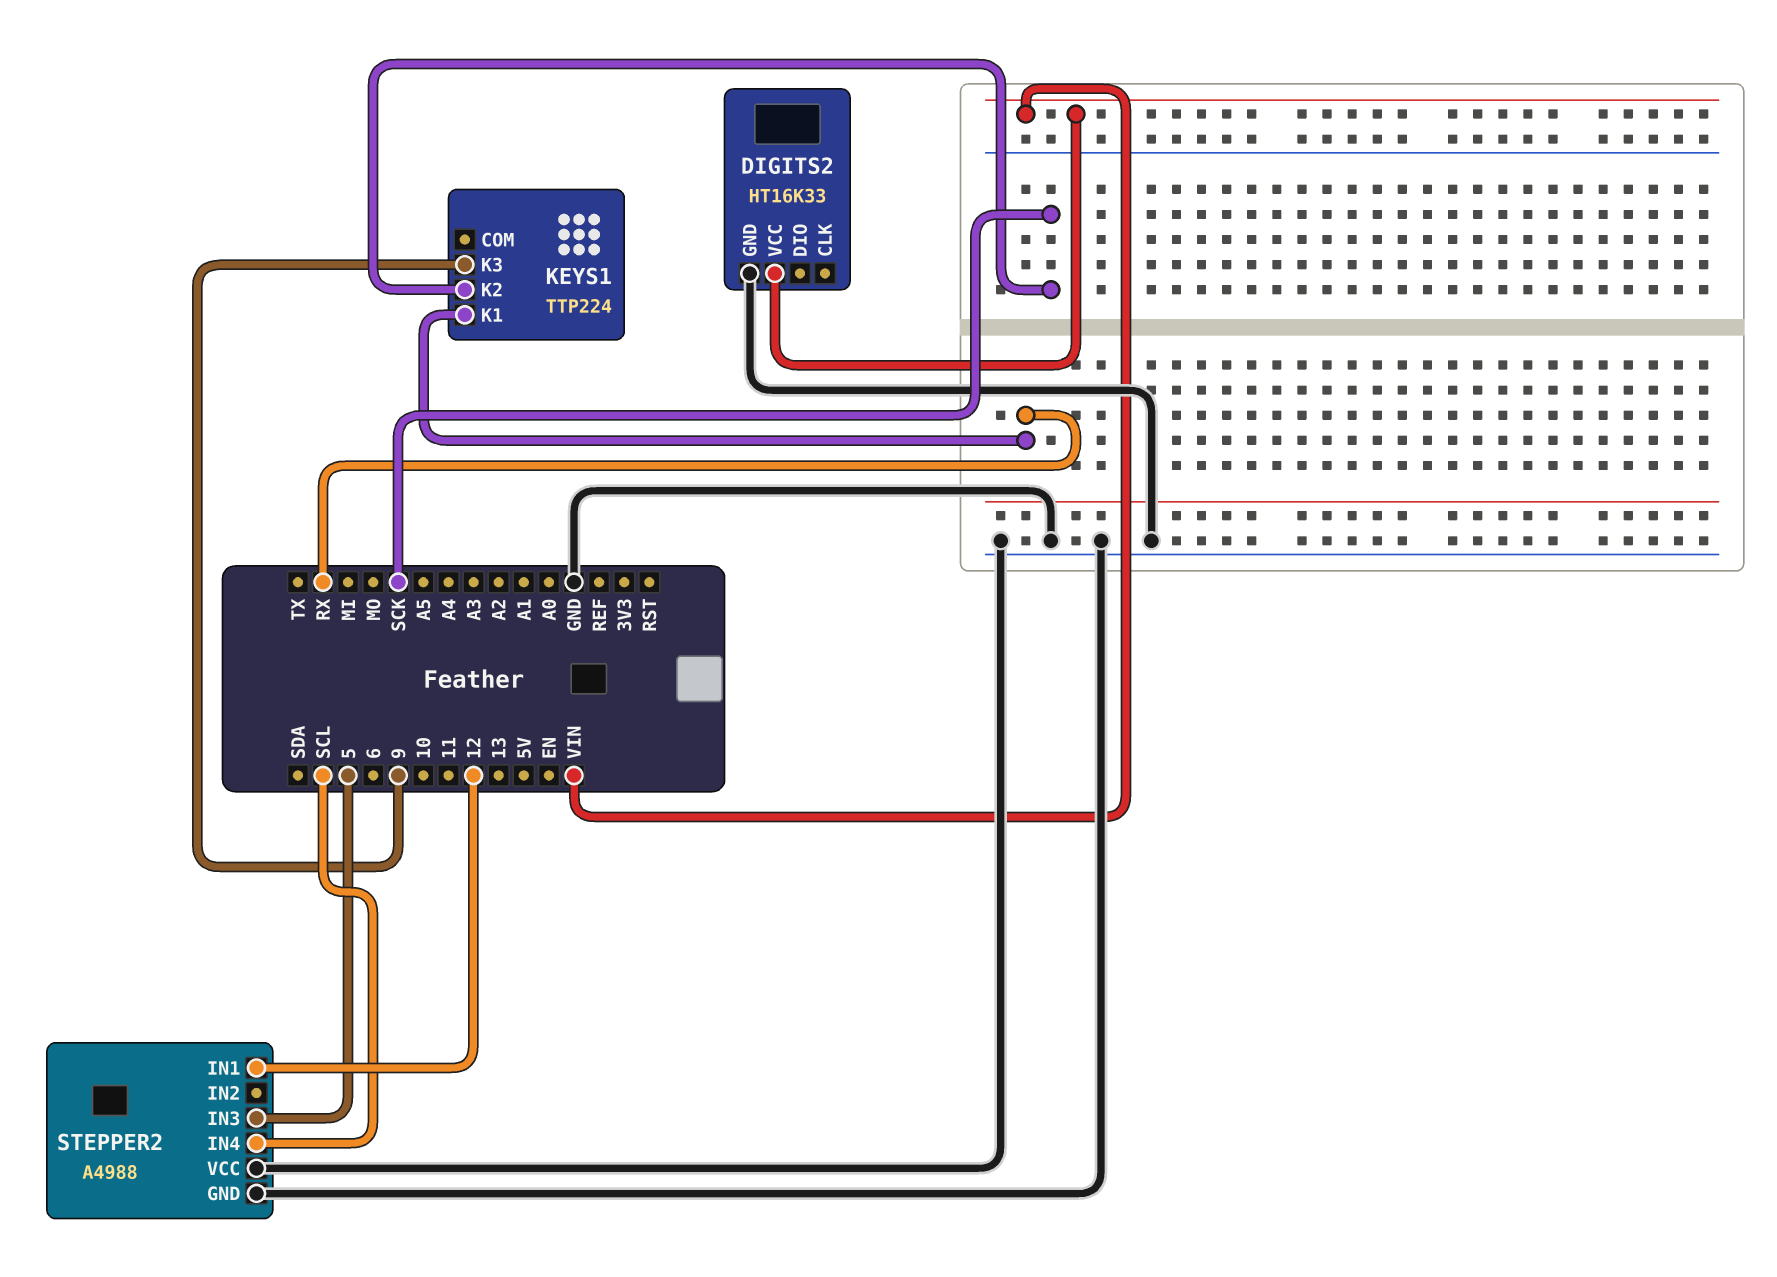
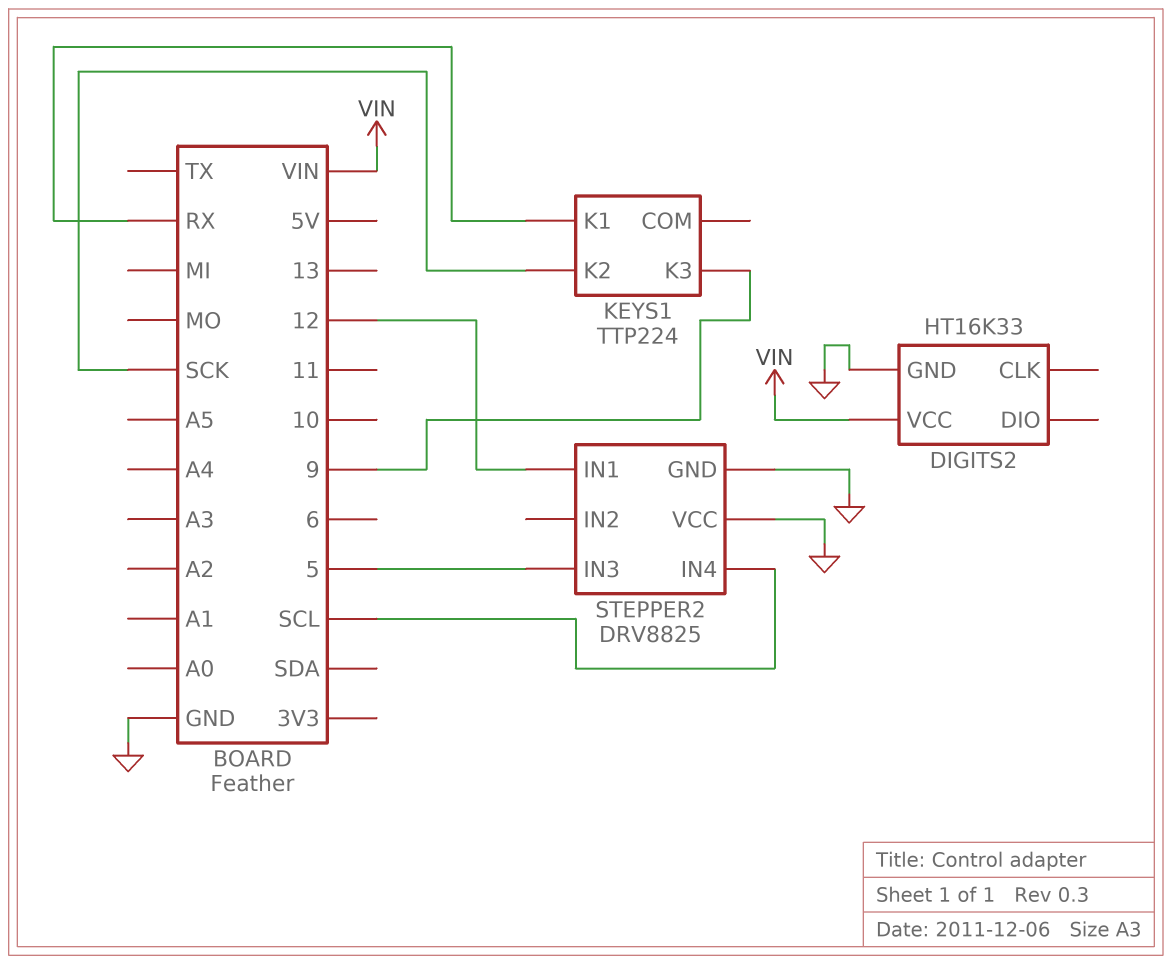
STEPPER2: A4988 -> DRV8825

